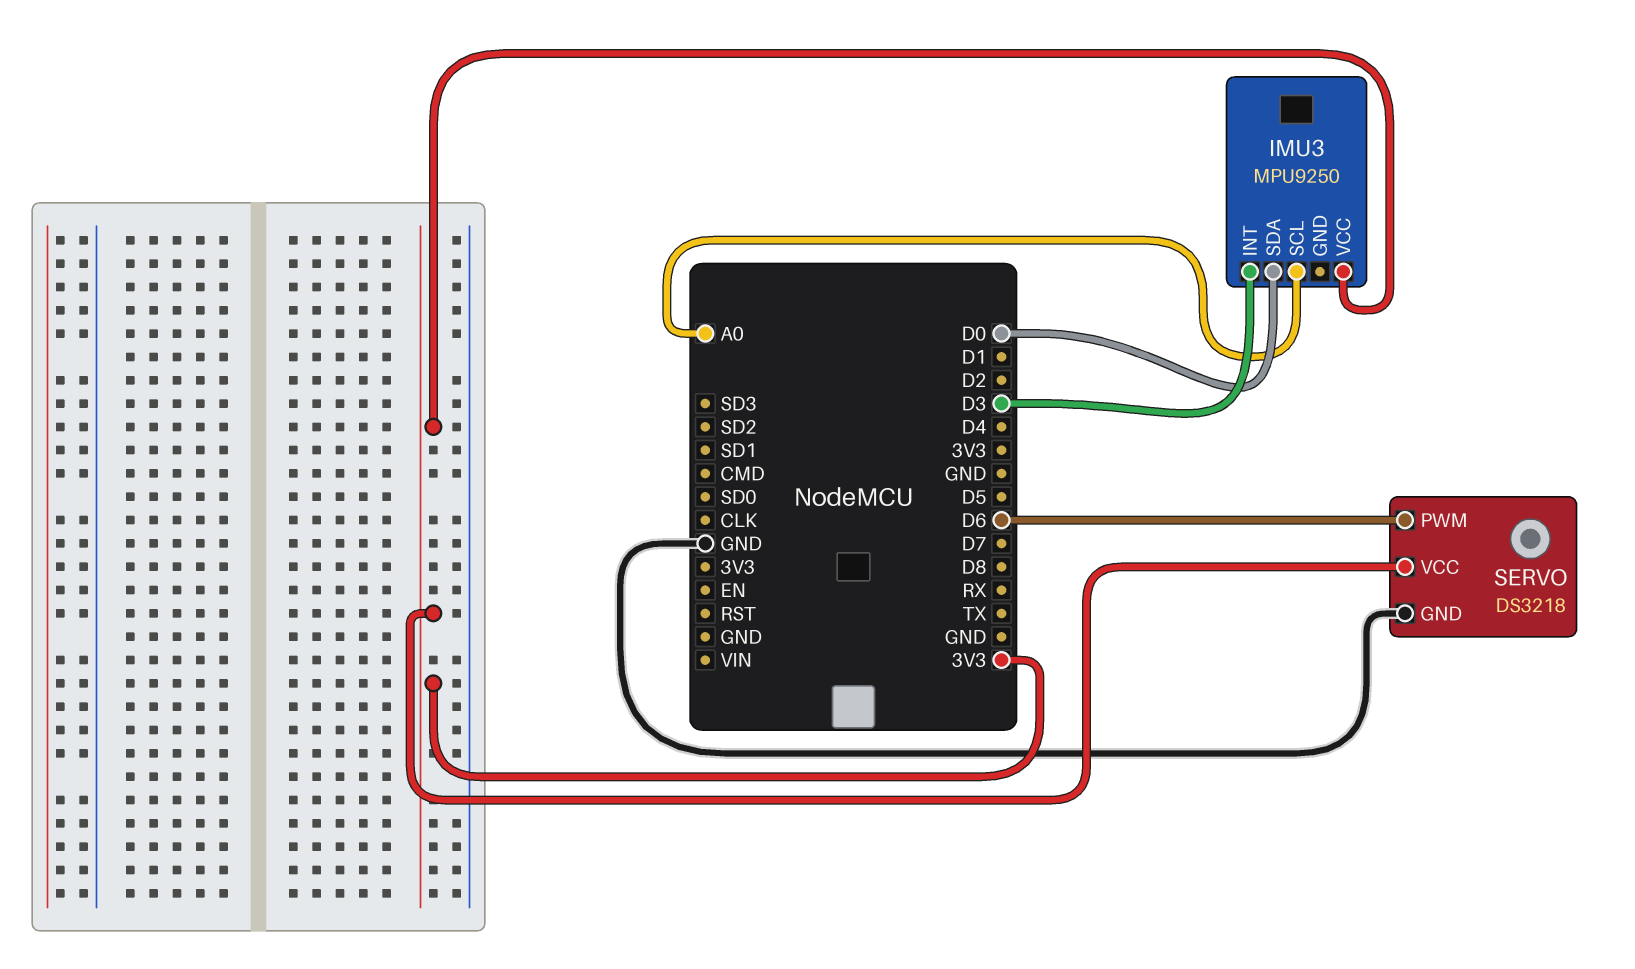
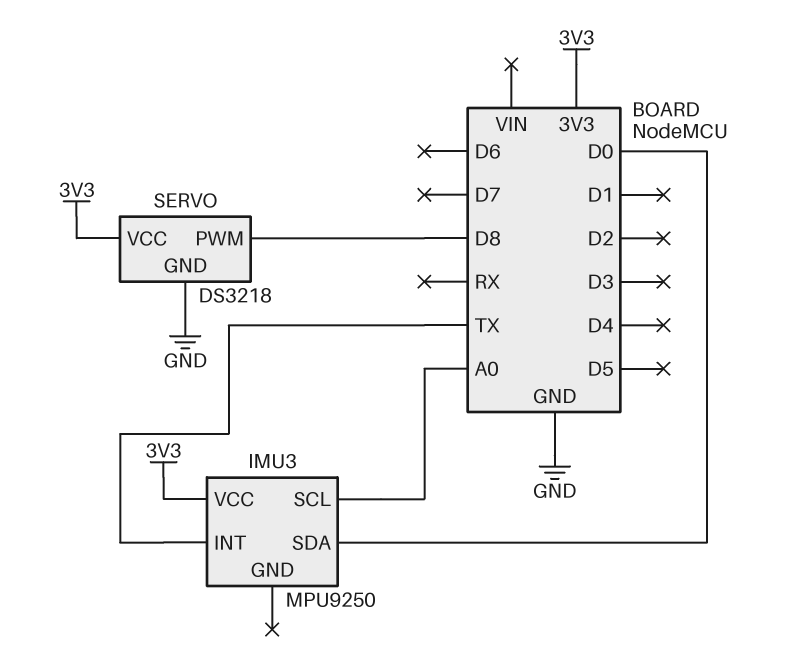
IMU3 pin INT: D3 -> TX
SERVO pin PWM: D6 -> D8

